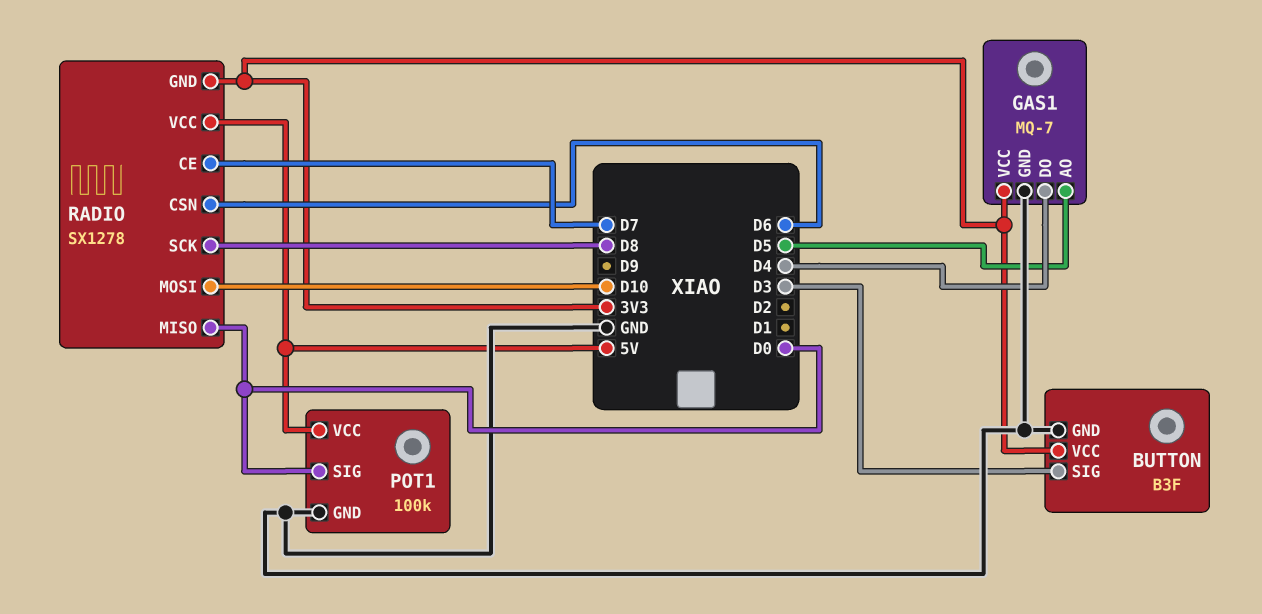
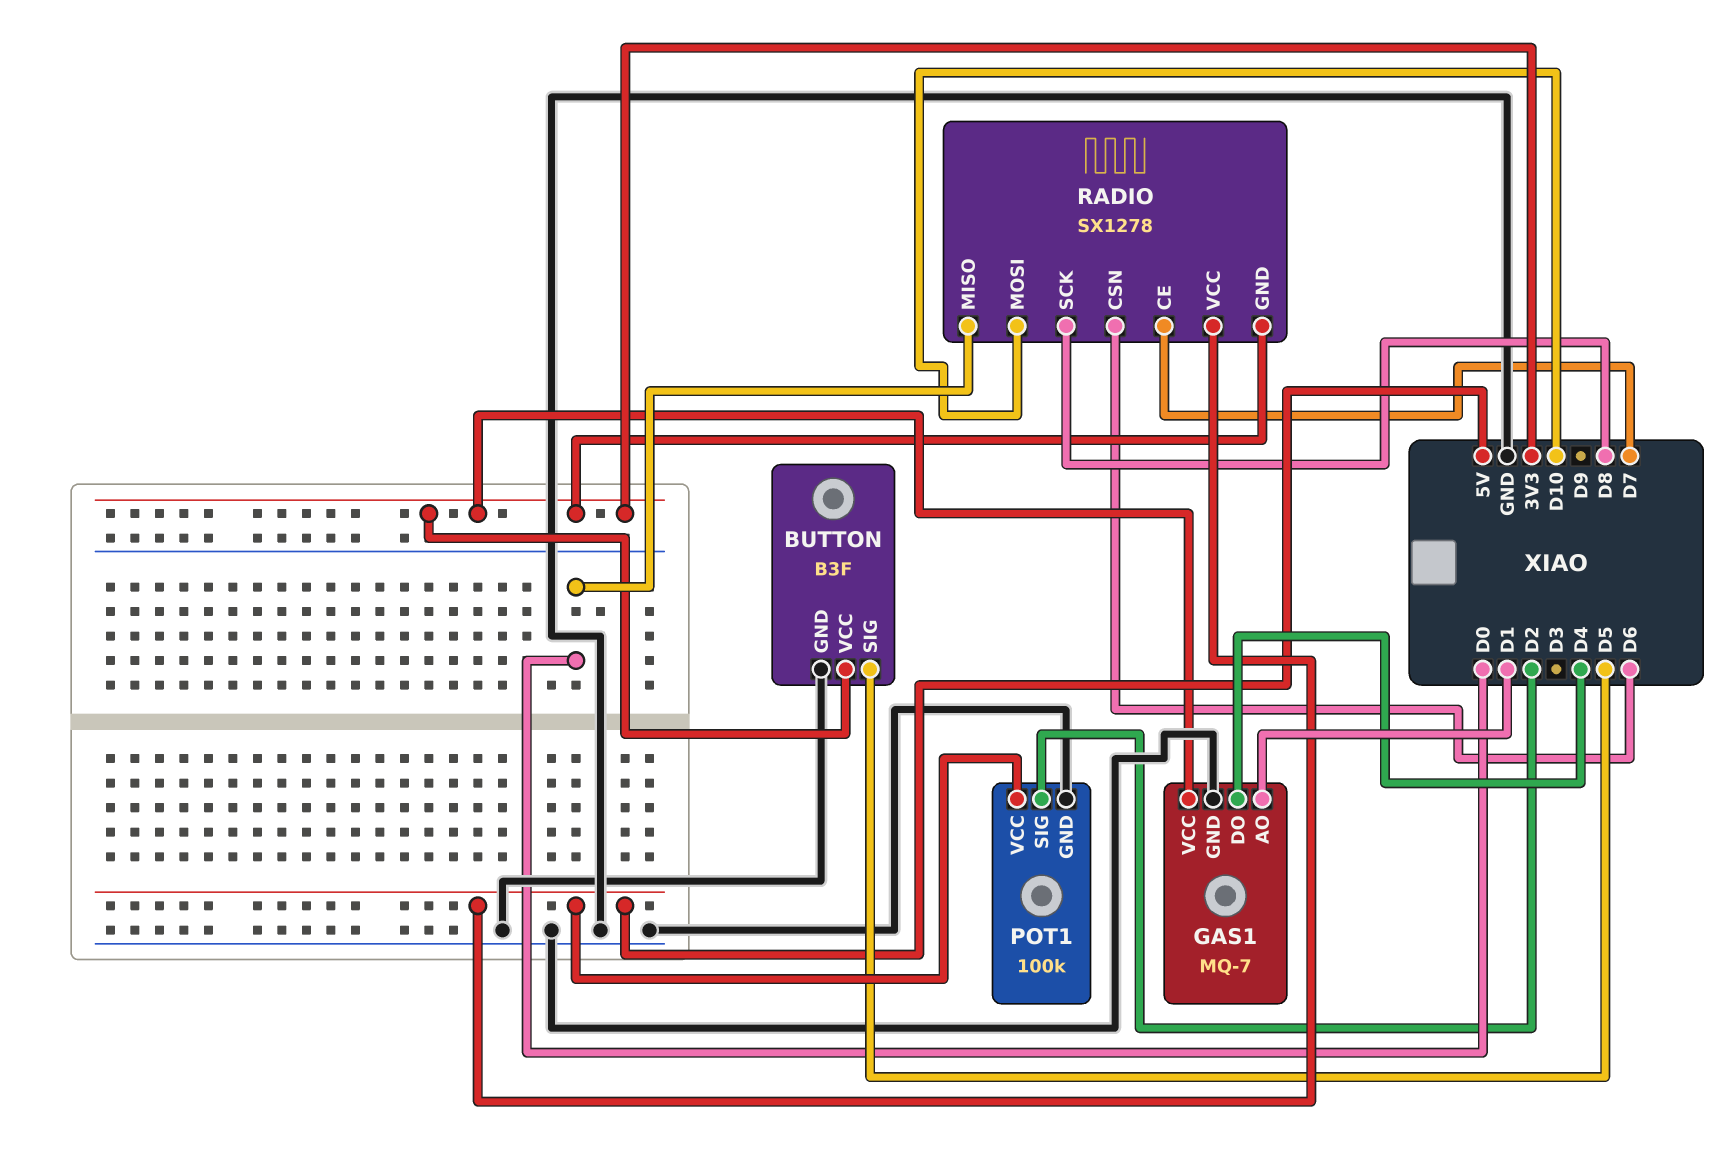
BUTTON pin SIG: D3 -> D5
GAS1 pin AO: D5 -> D1
POT1 pin SIG: D0 -> D2

